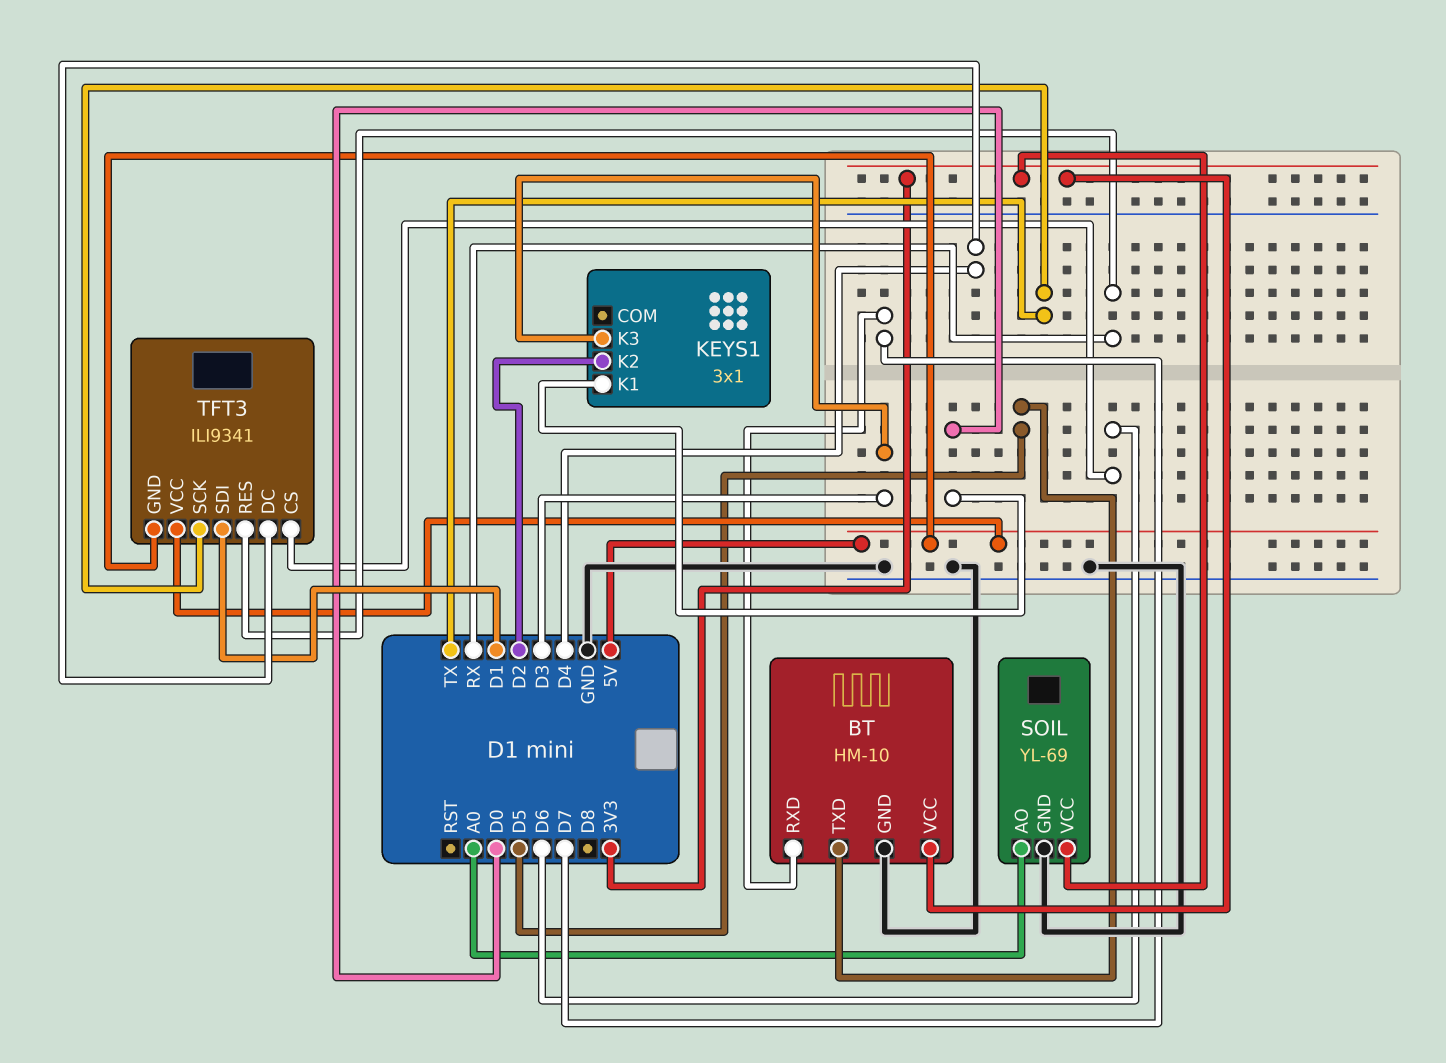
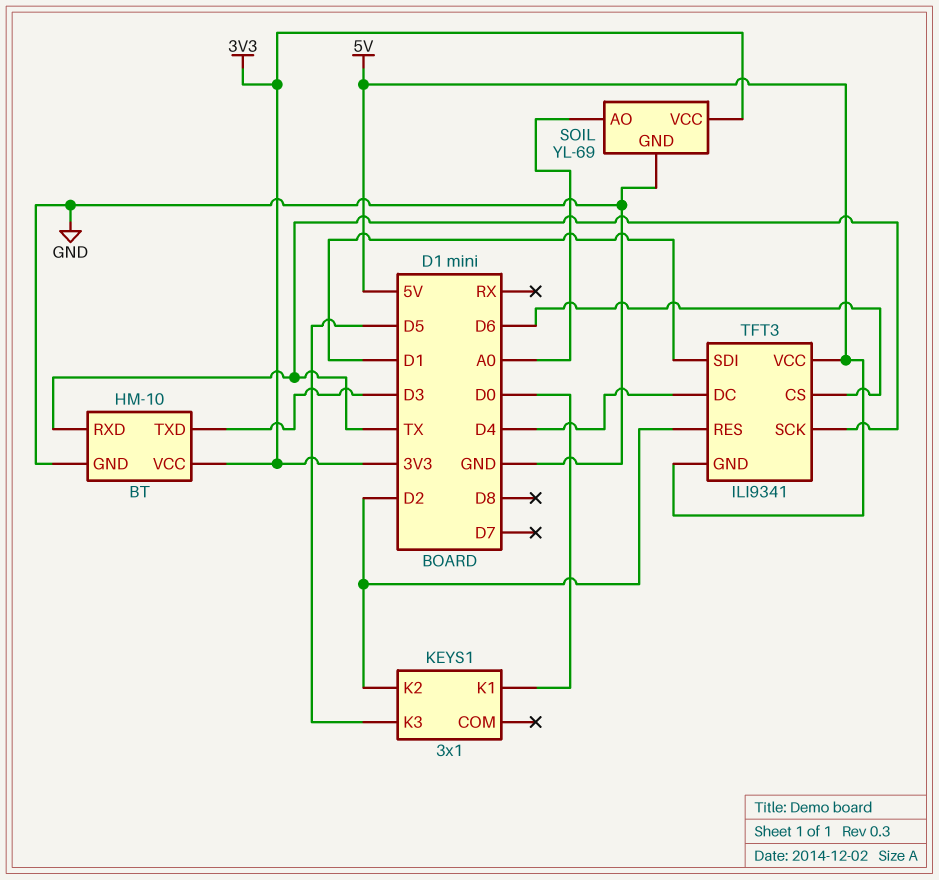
BT pin RXD: D7 -> TX
BT pin TXD: D5 -> D3
KEYS1 pin K3: D3 -> D5
TFT3 pin RES: RX -> D2

